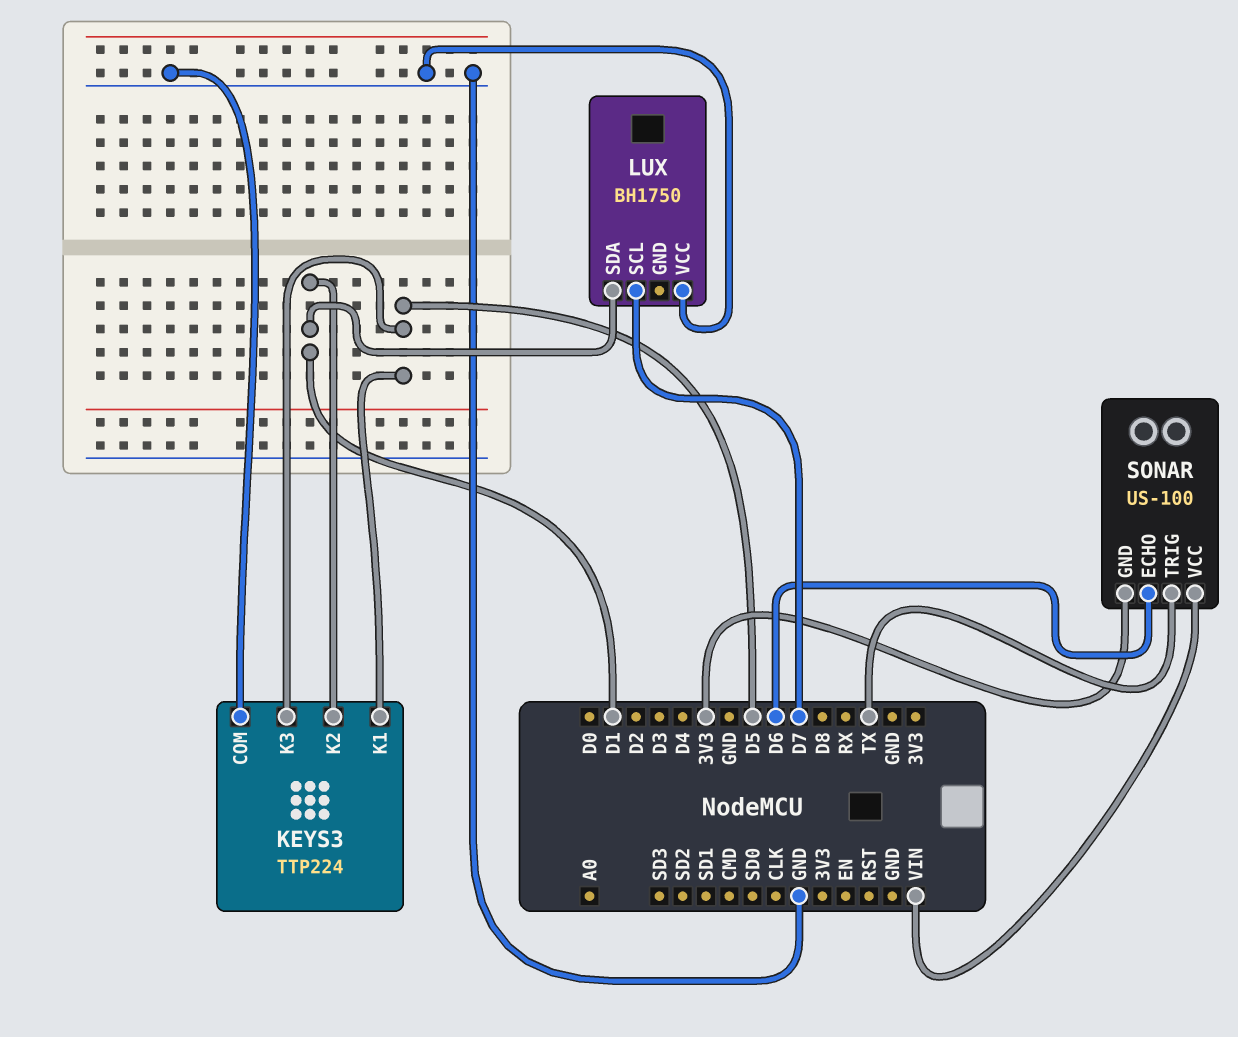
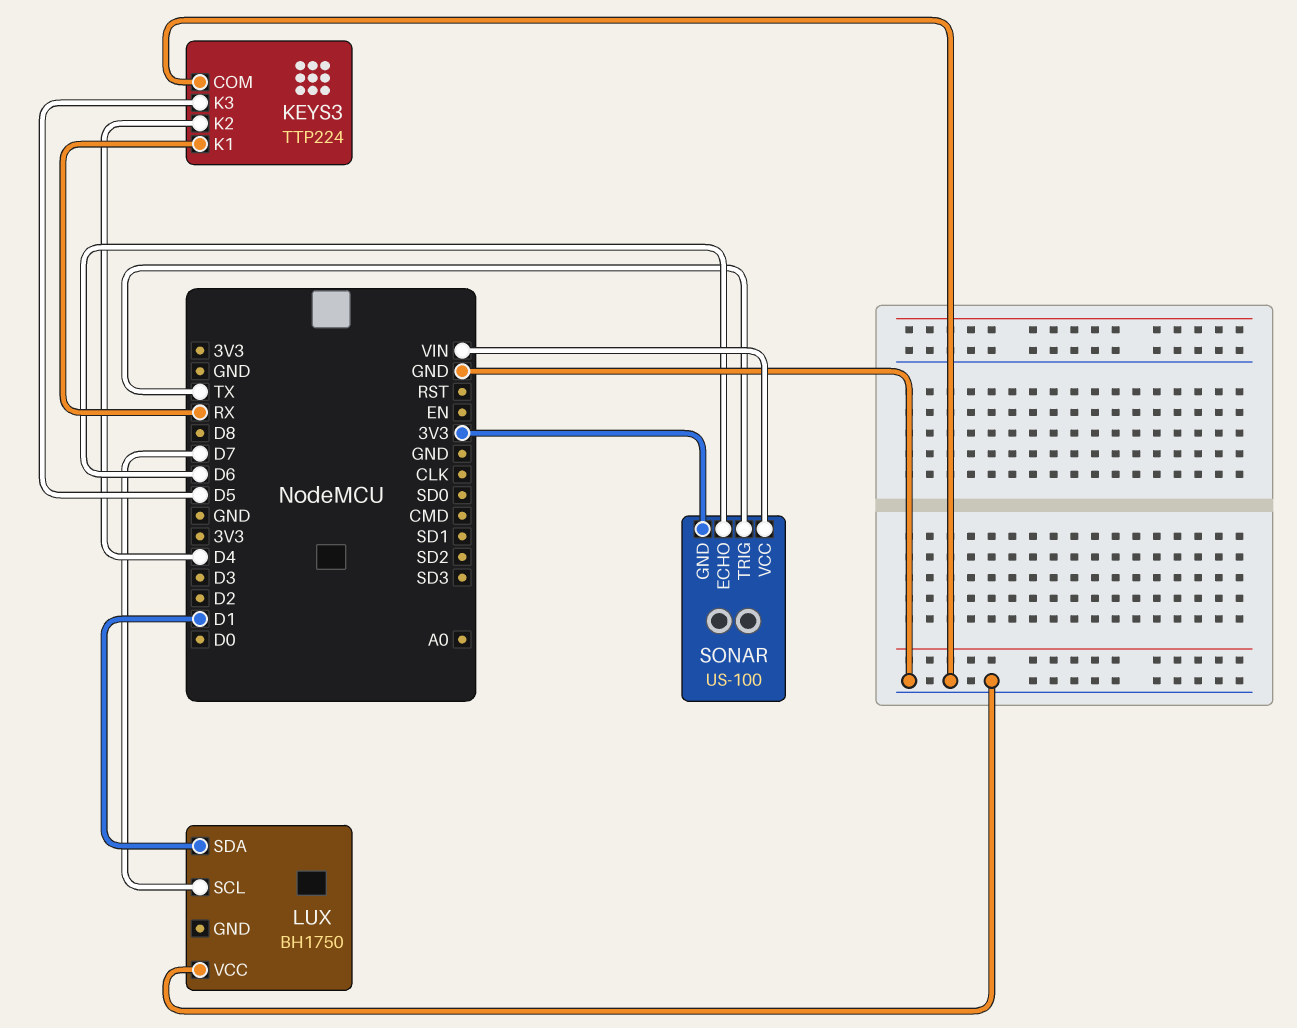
KEYS3 pin K1: D5 -> RX
KEYS3 pin K2: D1 -> D4

